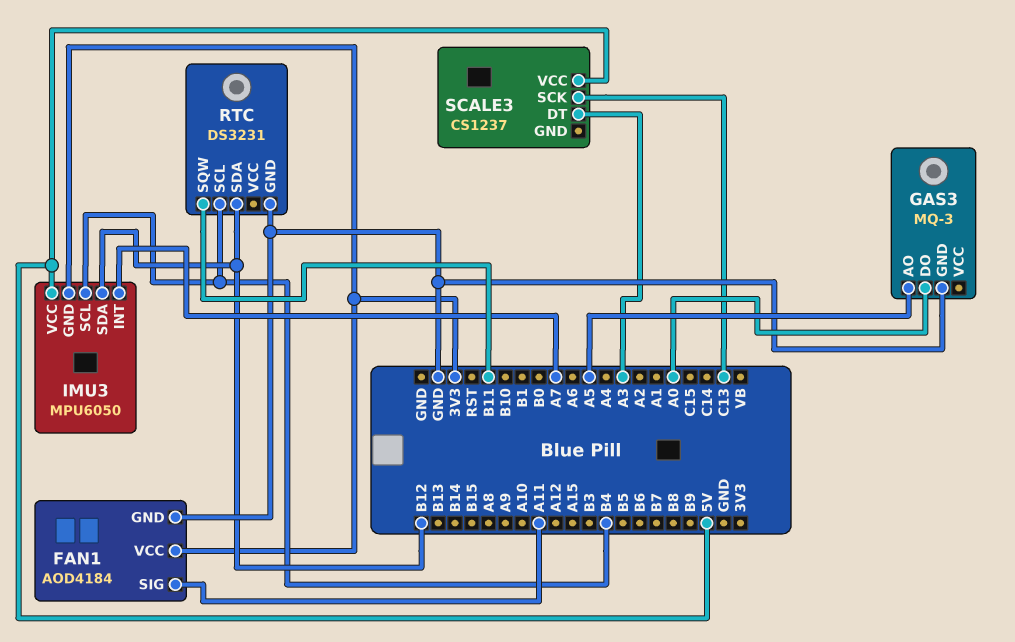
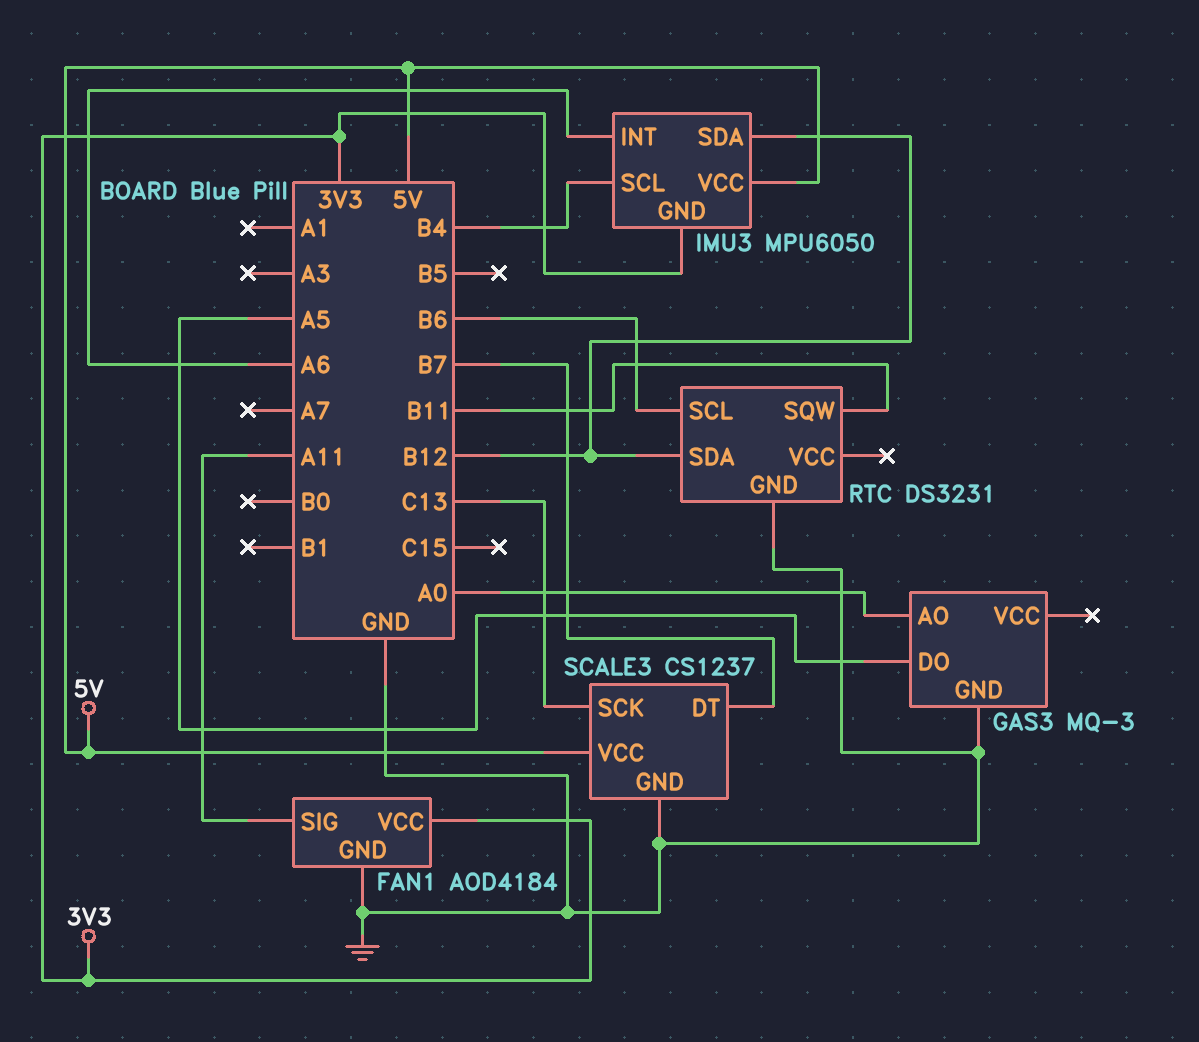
GAS3 pin AO: A5 -> A0
GAS3 pin DO: A0 -> A5
IMU3 pin INT: A7 -> A6
RTC pin SCL: B4 -> B6
SCALE3 pin DT: A3 -> B7
SCALE3 pin GND: none -> GND

